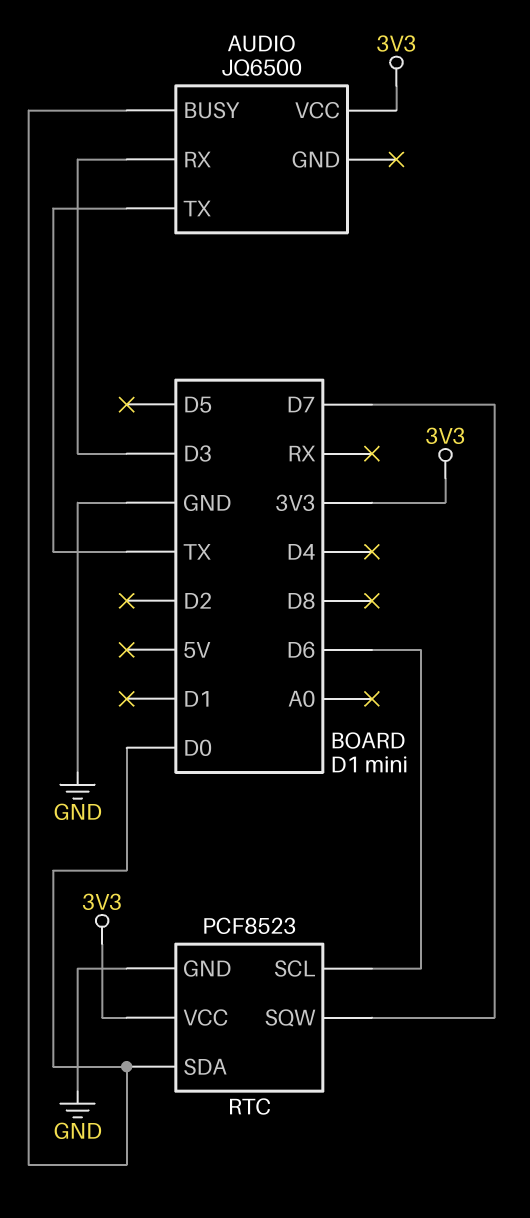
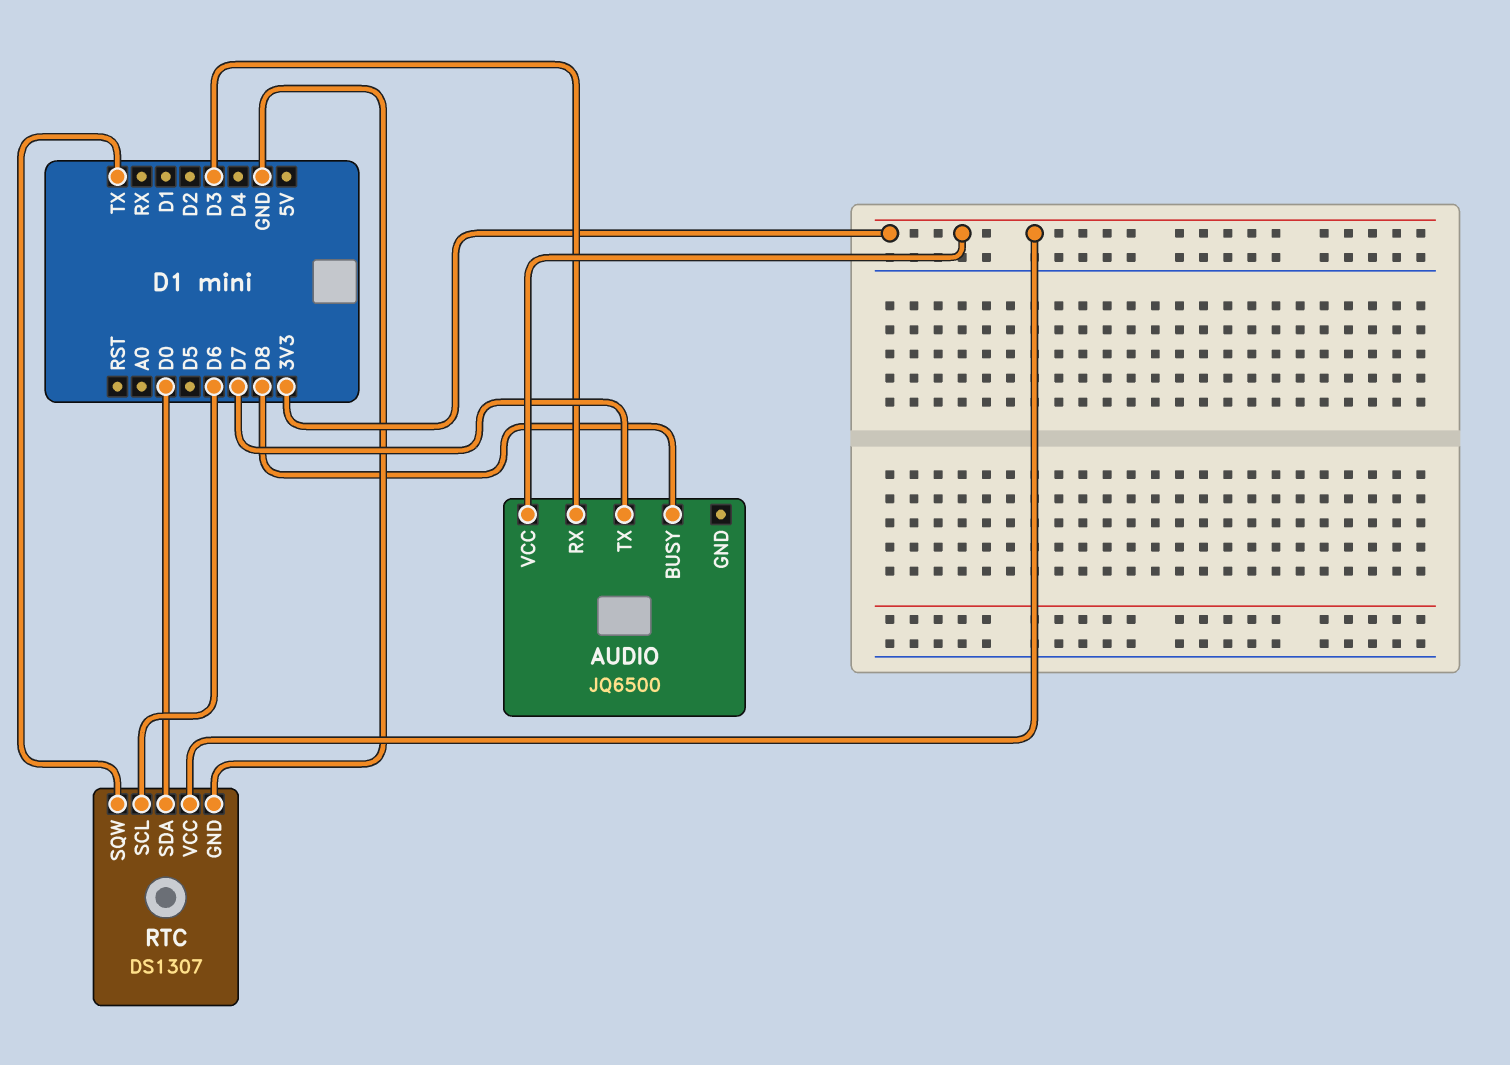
AUDIO pin BUSY: D0 -> D8
AUDIO pin TX: TX -> D7
RTC: PCF8523 -> DS1307
RTC pin SQW: D7 -> TX

